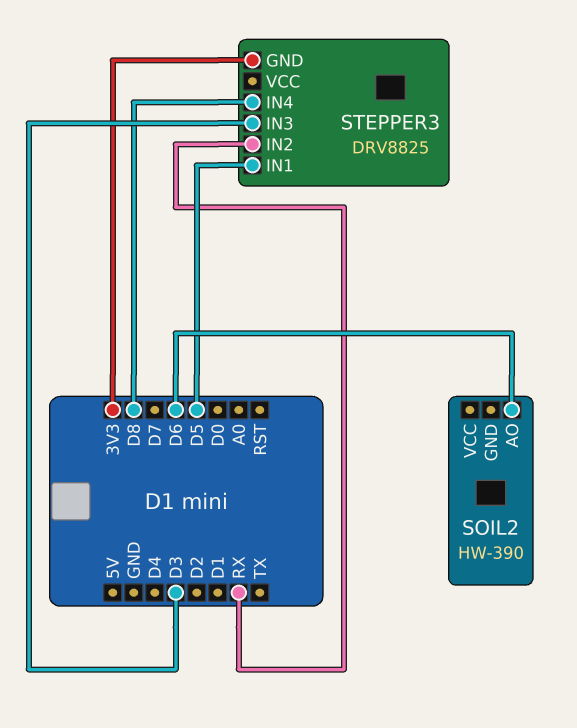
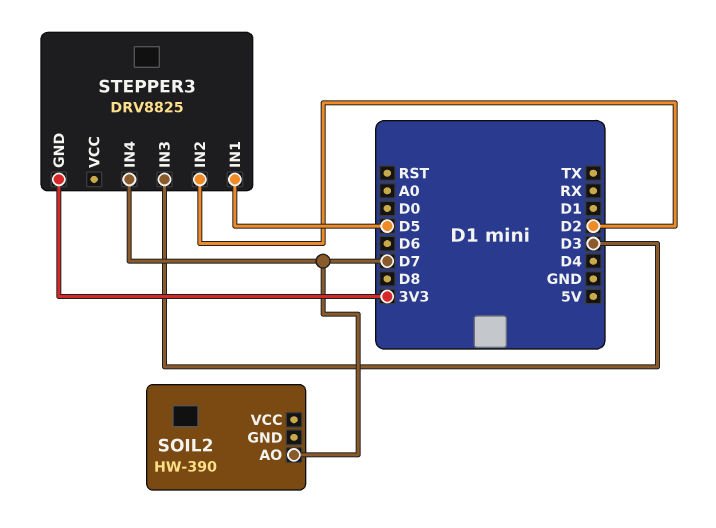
SOIL2 pin AO: D6 -> D7
STEPPER3 pin IN2: RX -> D2
STEPPER3 pin IN4: D8 -> D7

